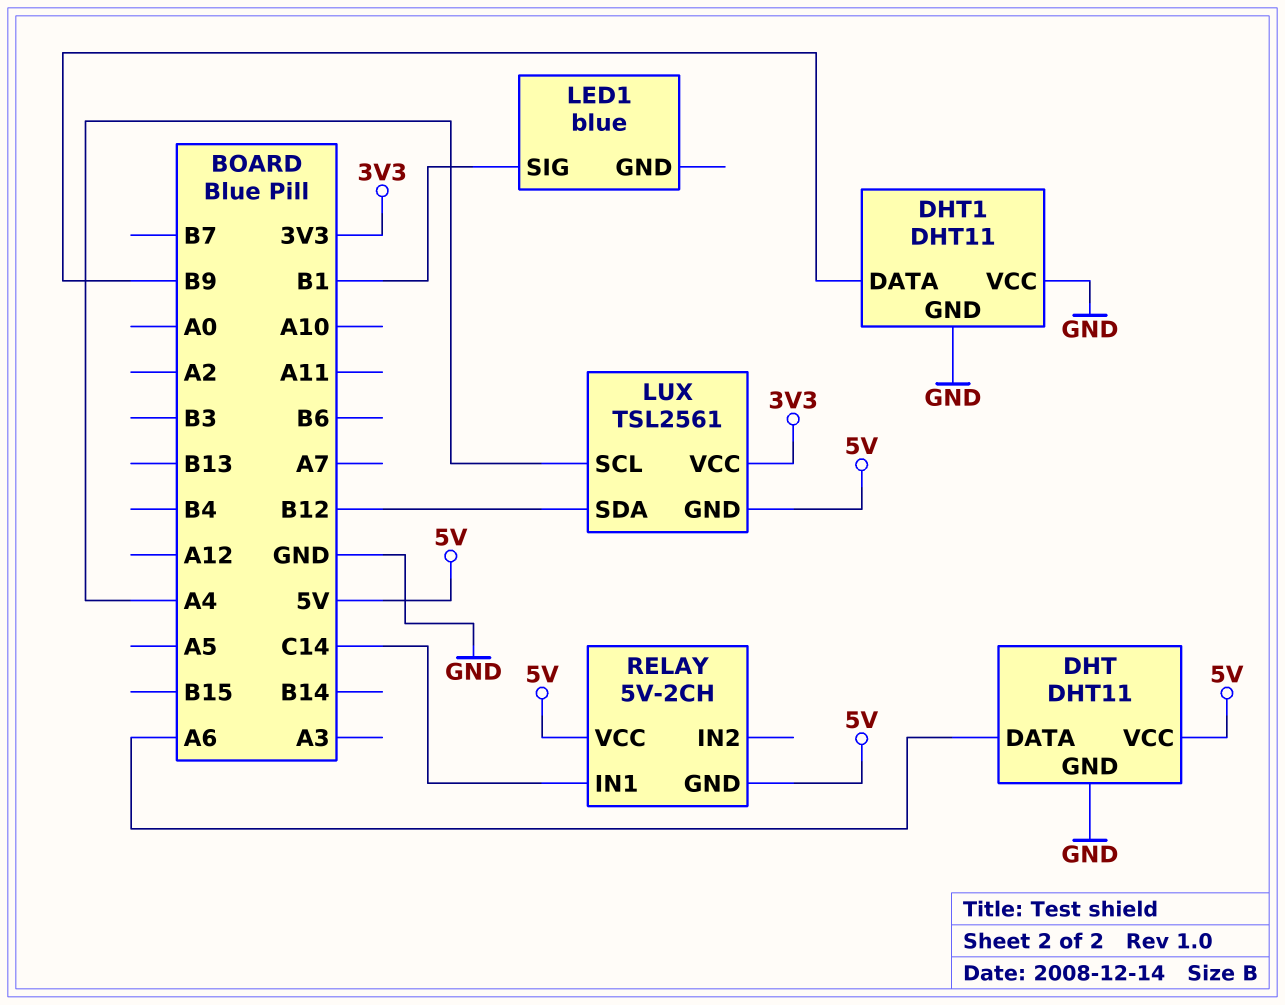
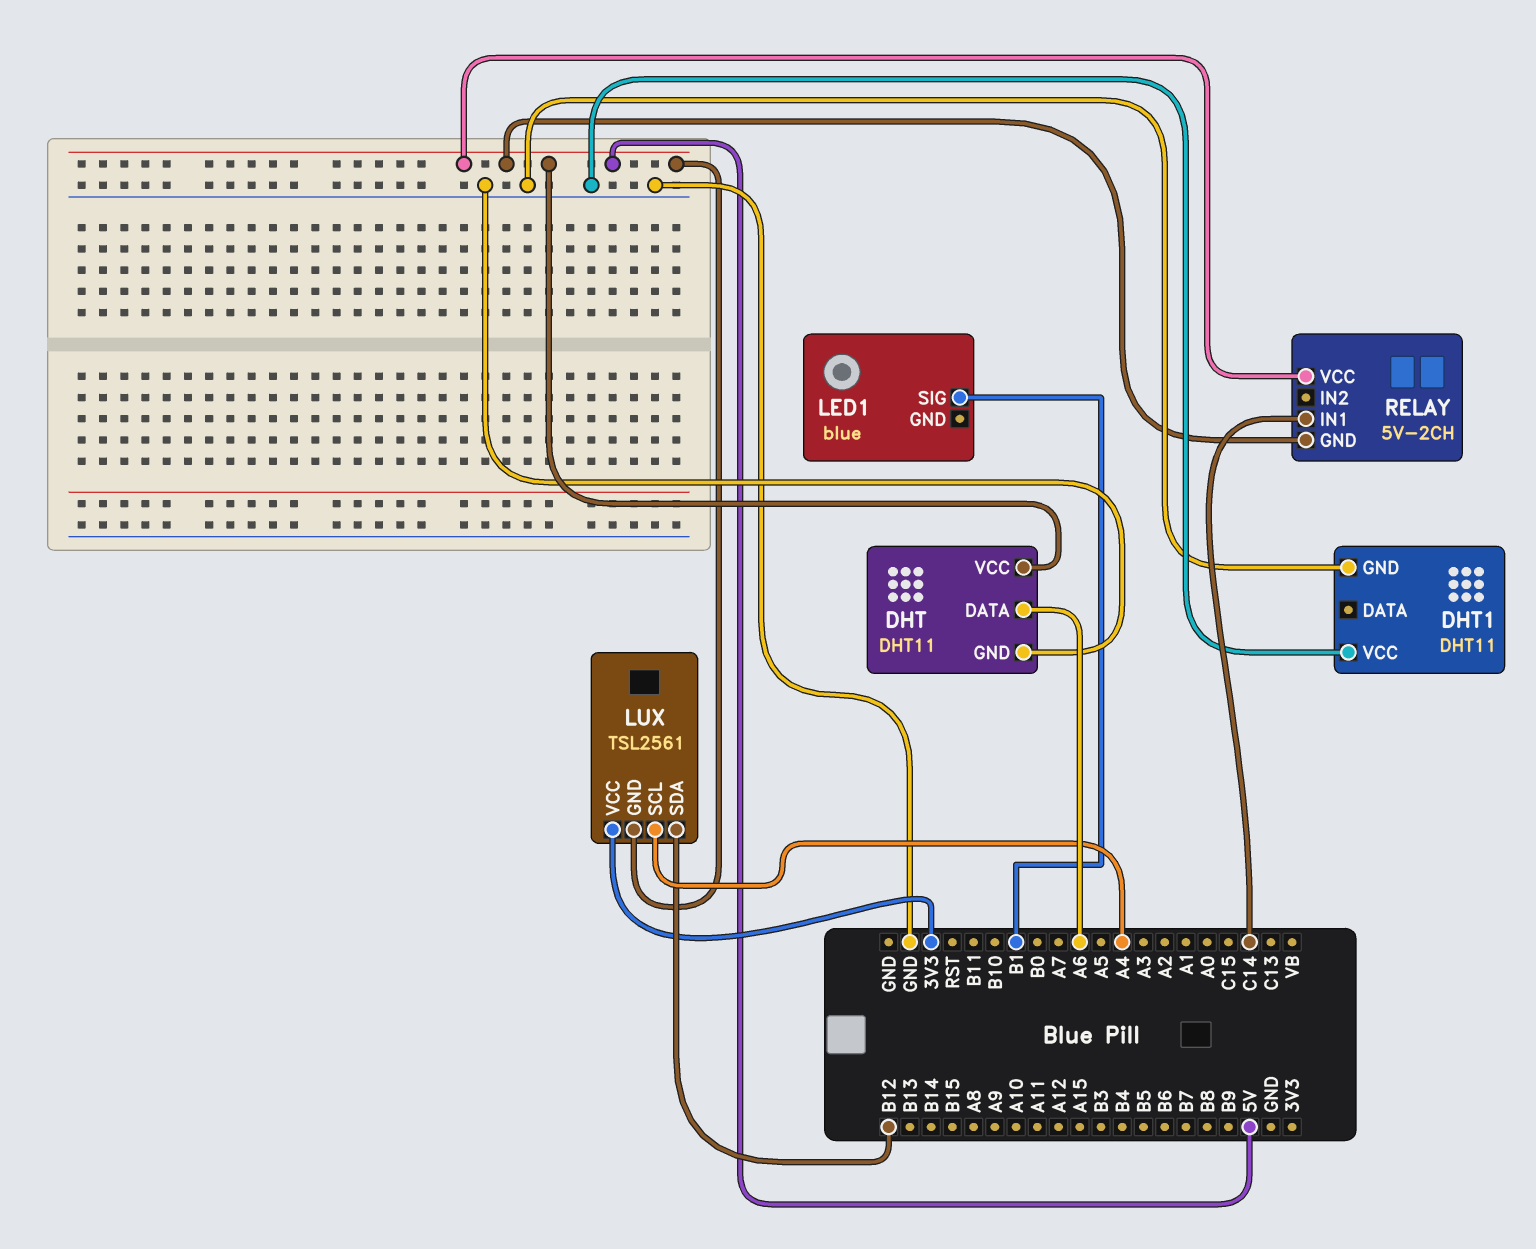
DHT1 pin DATA: B9 -> none

